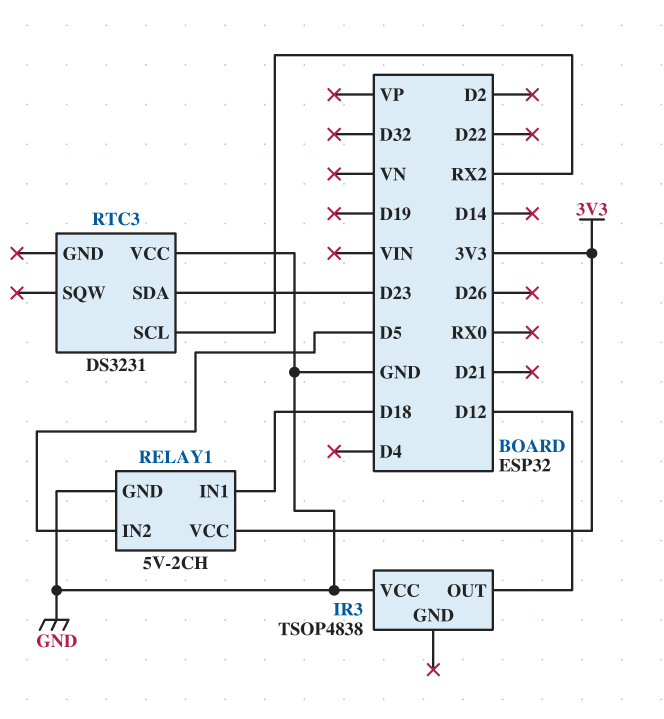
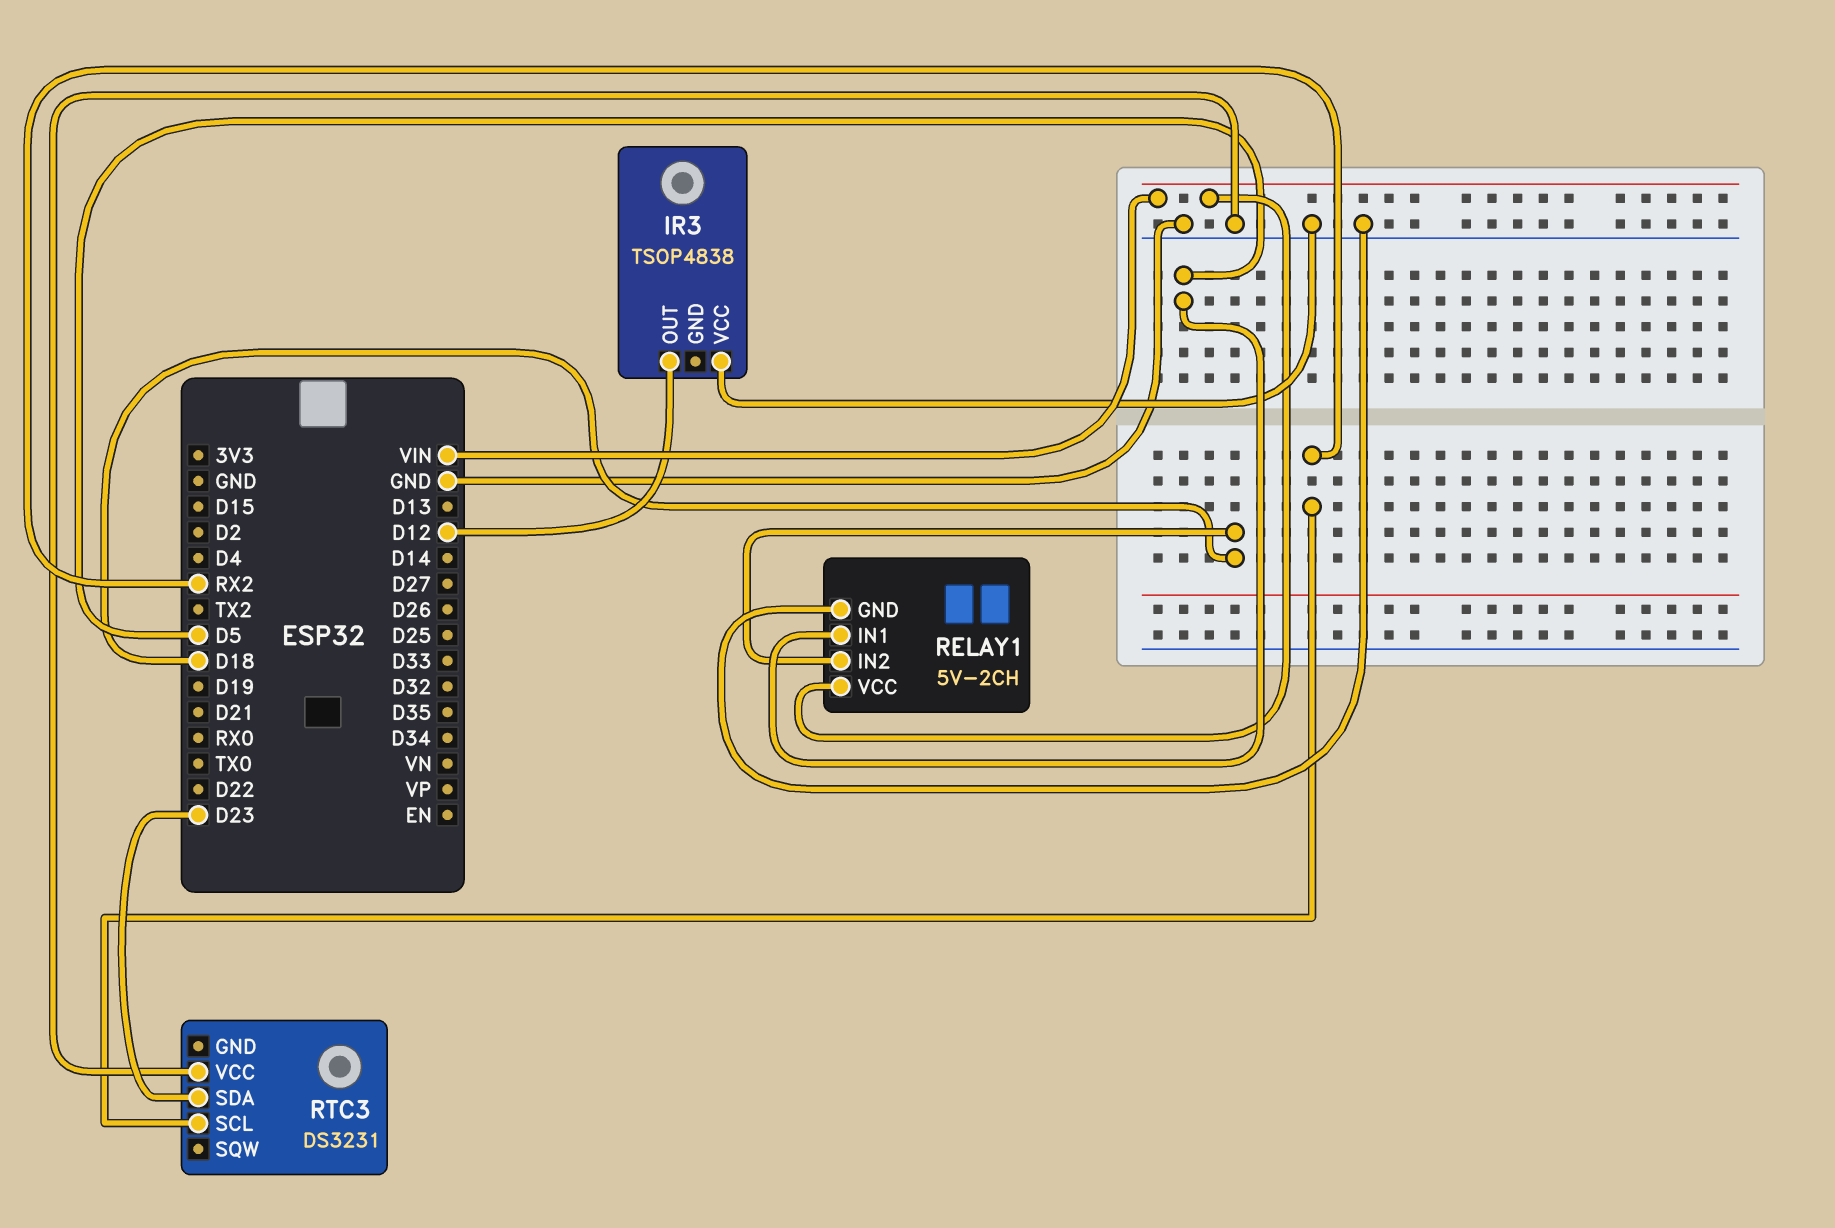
RELAY1 pin IN1: D18 -> D5
RELAY1 pin IN2: D5 -> D18
RELAY1 pin VCC: 3V3 -> VIN

